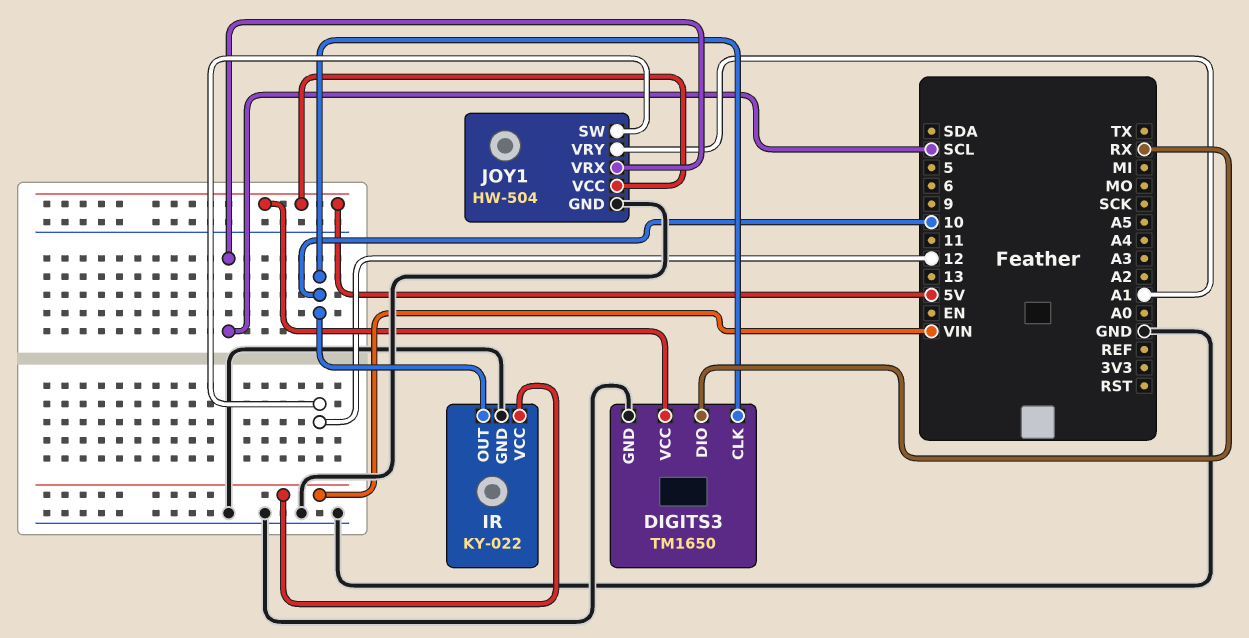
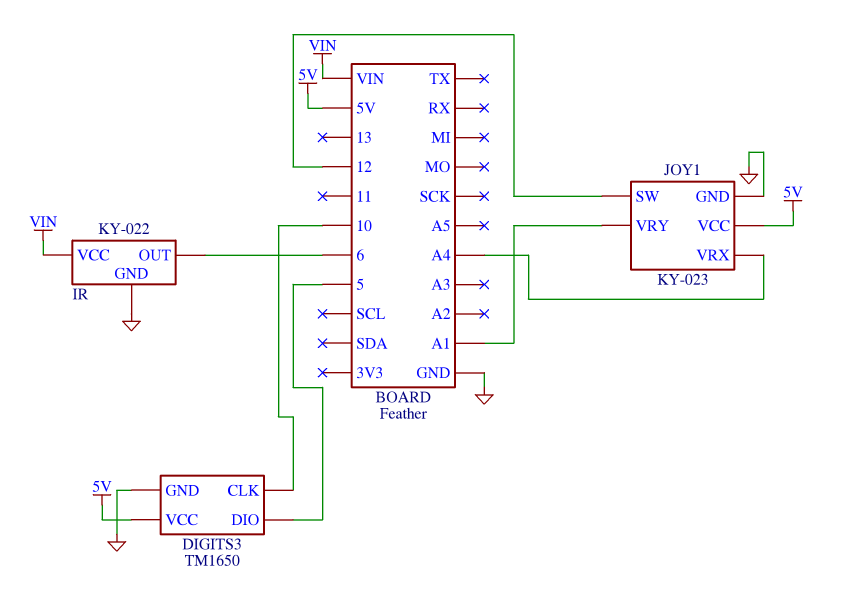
DIGITS3 pin DIO: RX -> 5
IR pin OUT: 10 -> 6
JOY1: HW-504 -> KY-023
JOY1 pin VRX: SCL -> A4

